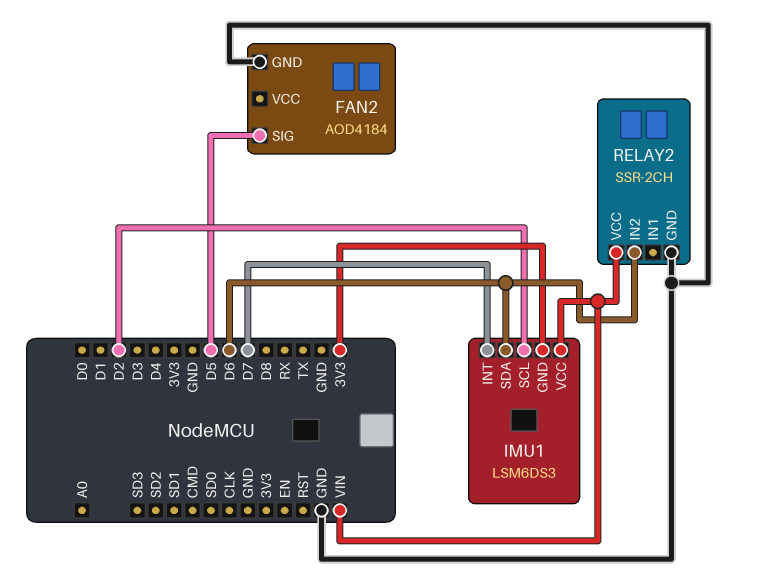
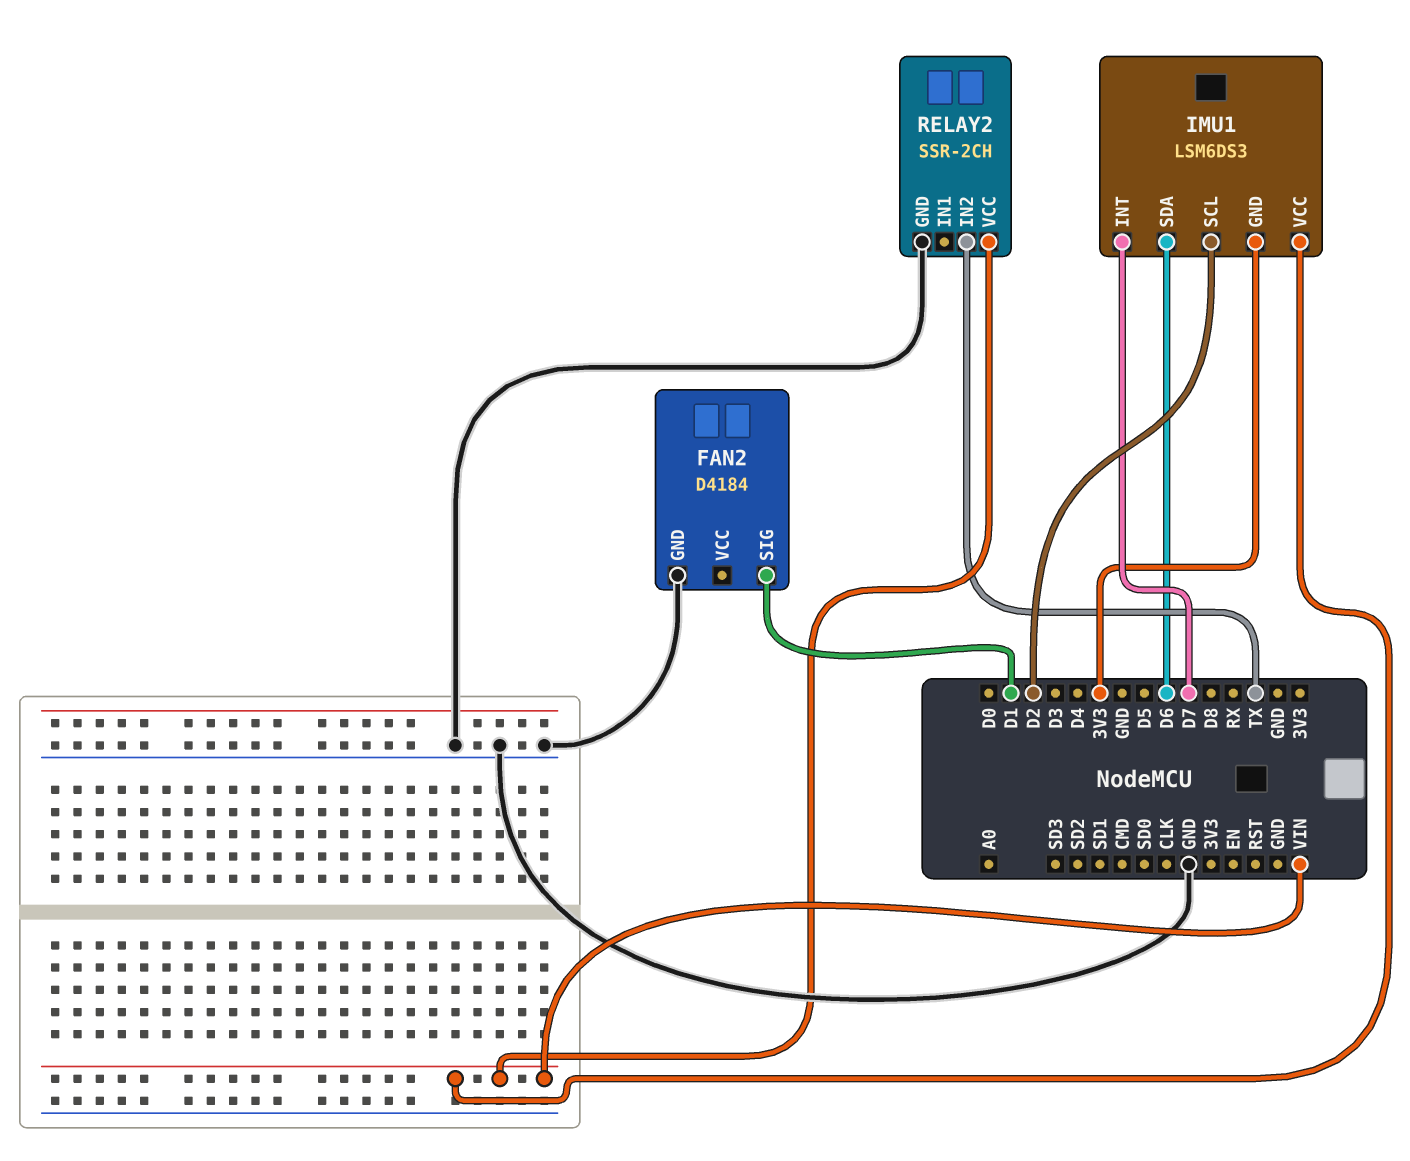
FAN2: AOD4184 -> D4184
FAN2 pin SIG: D5 -> D1
RELAY2 pin IN2: D6 -> TX

